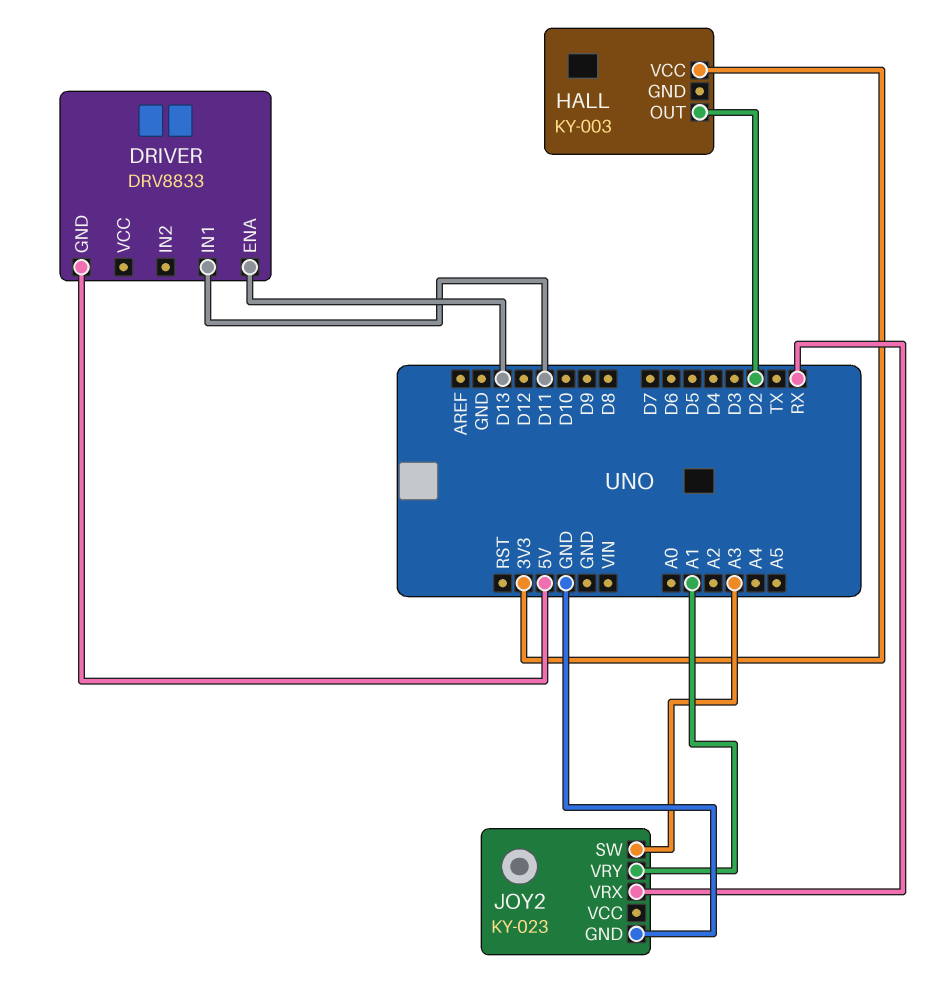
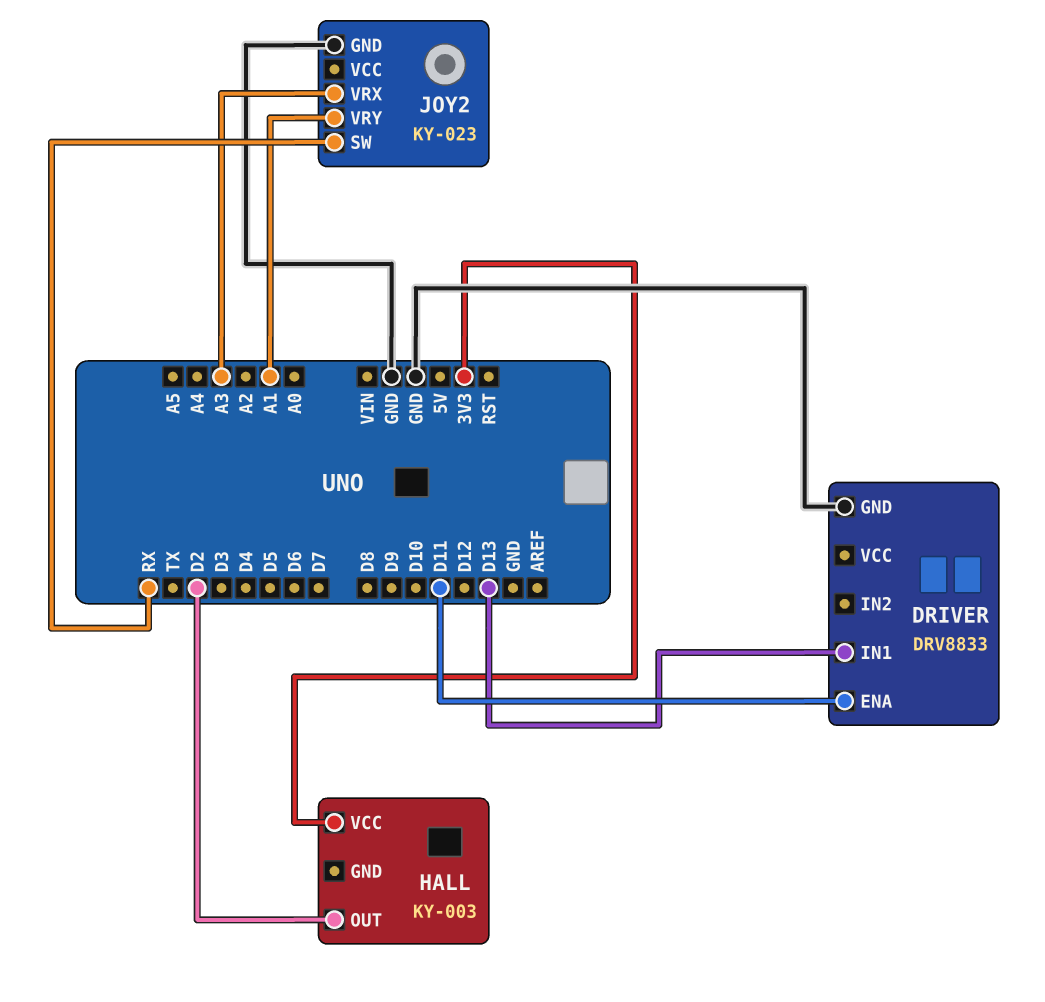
DRIVER pin ENA: D13 -> D11
DRIVER pin GND: 5V -> GND
DRIVER pin IN1: D11 -> D13
JOY2 pin SW: A3 -> RX
JOY2 pin VRX: RX -> A3

